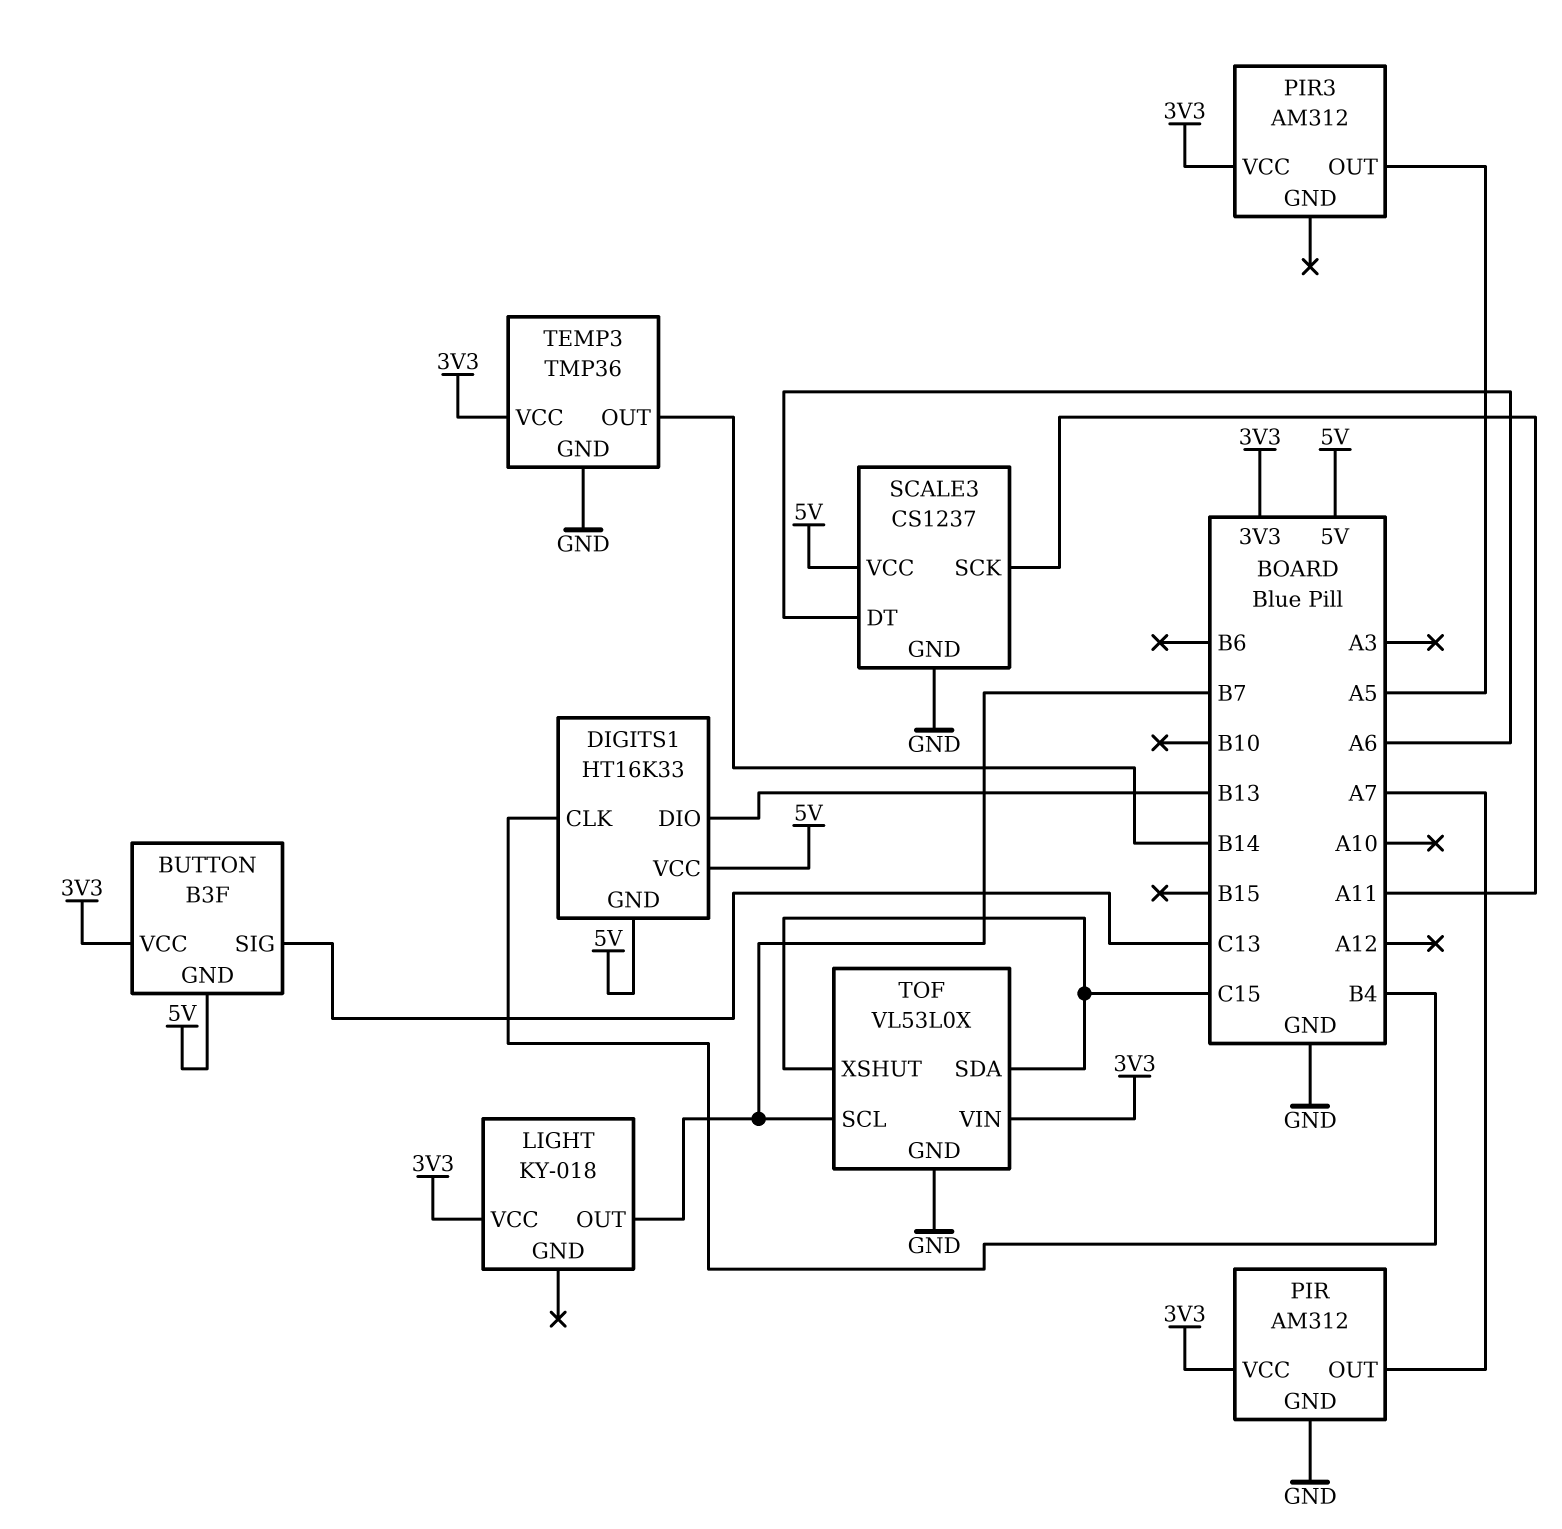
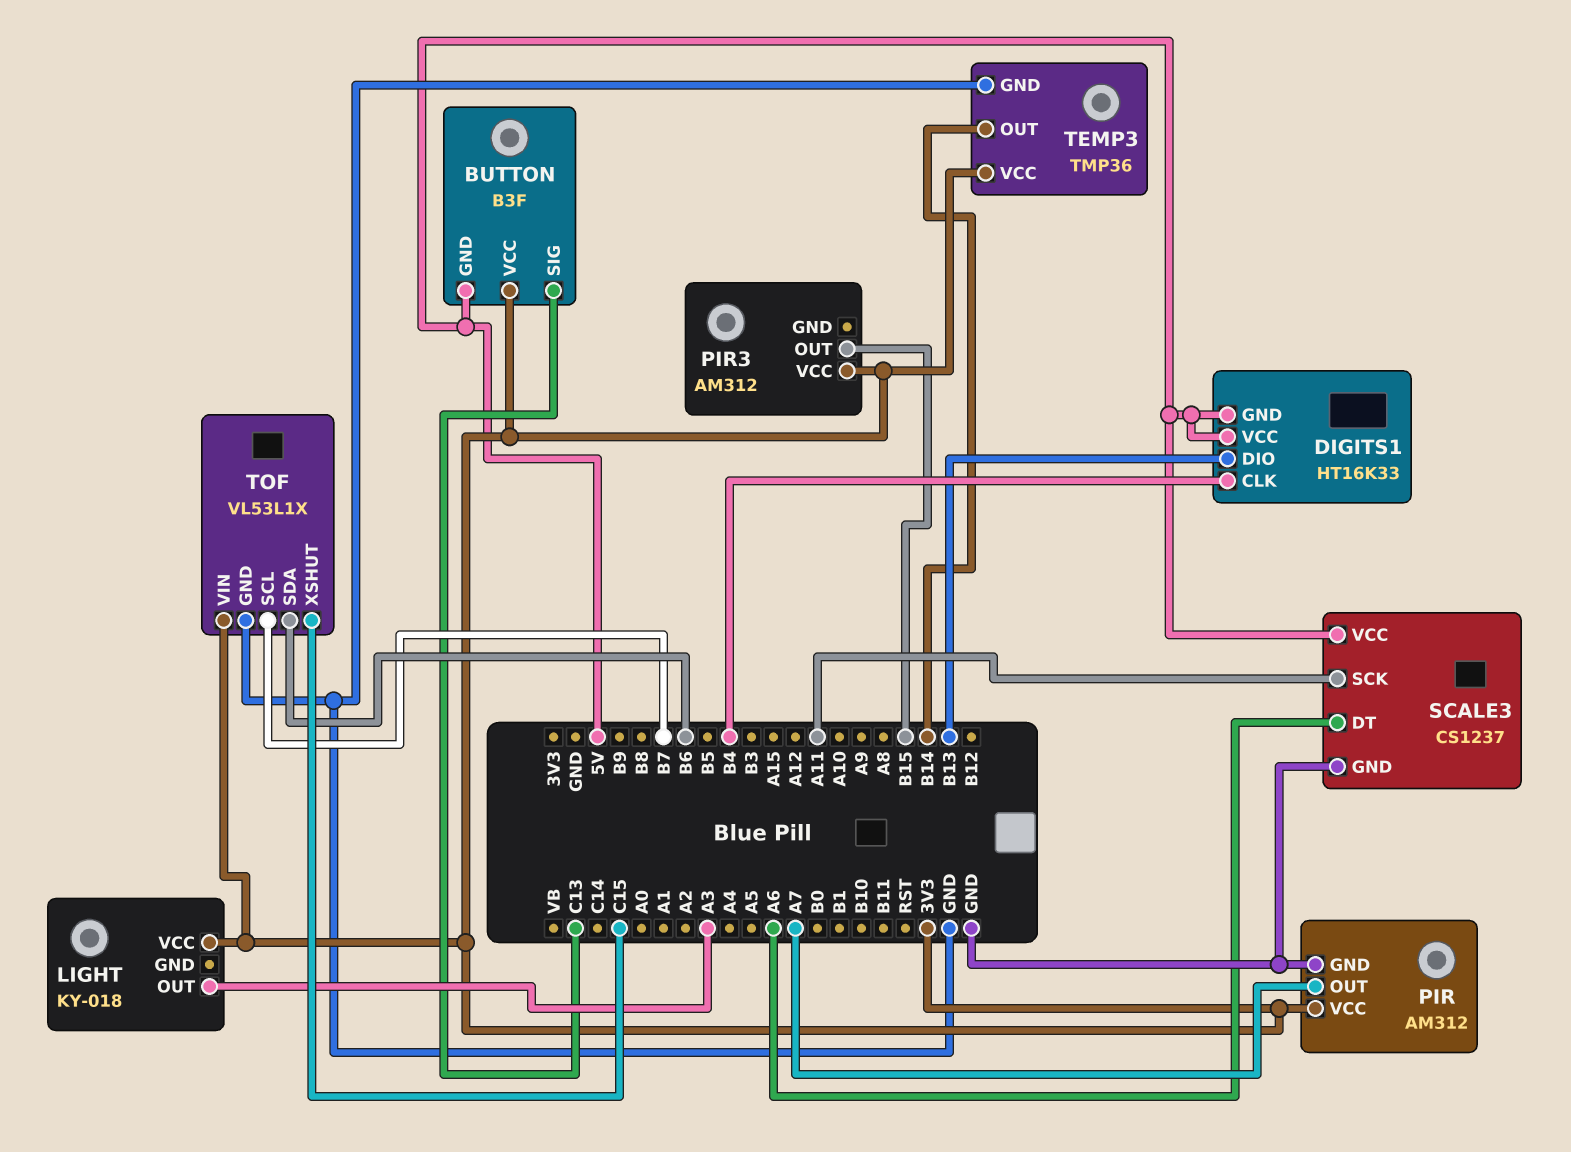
LIGHT pin OUT: B7 -> A3
PIR3 pin OUT: A5 -> B15
TOF: VL53L0X -> VL53L1X
TOF pin SDA: C15 -> B6

